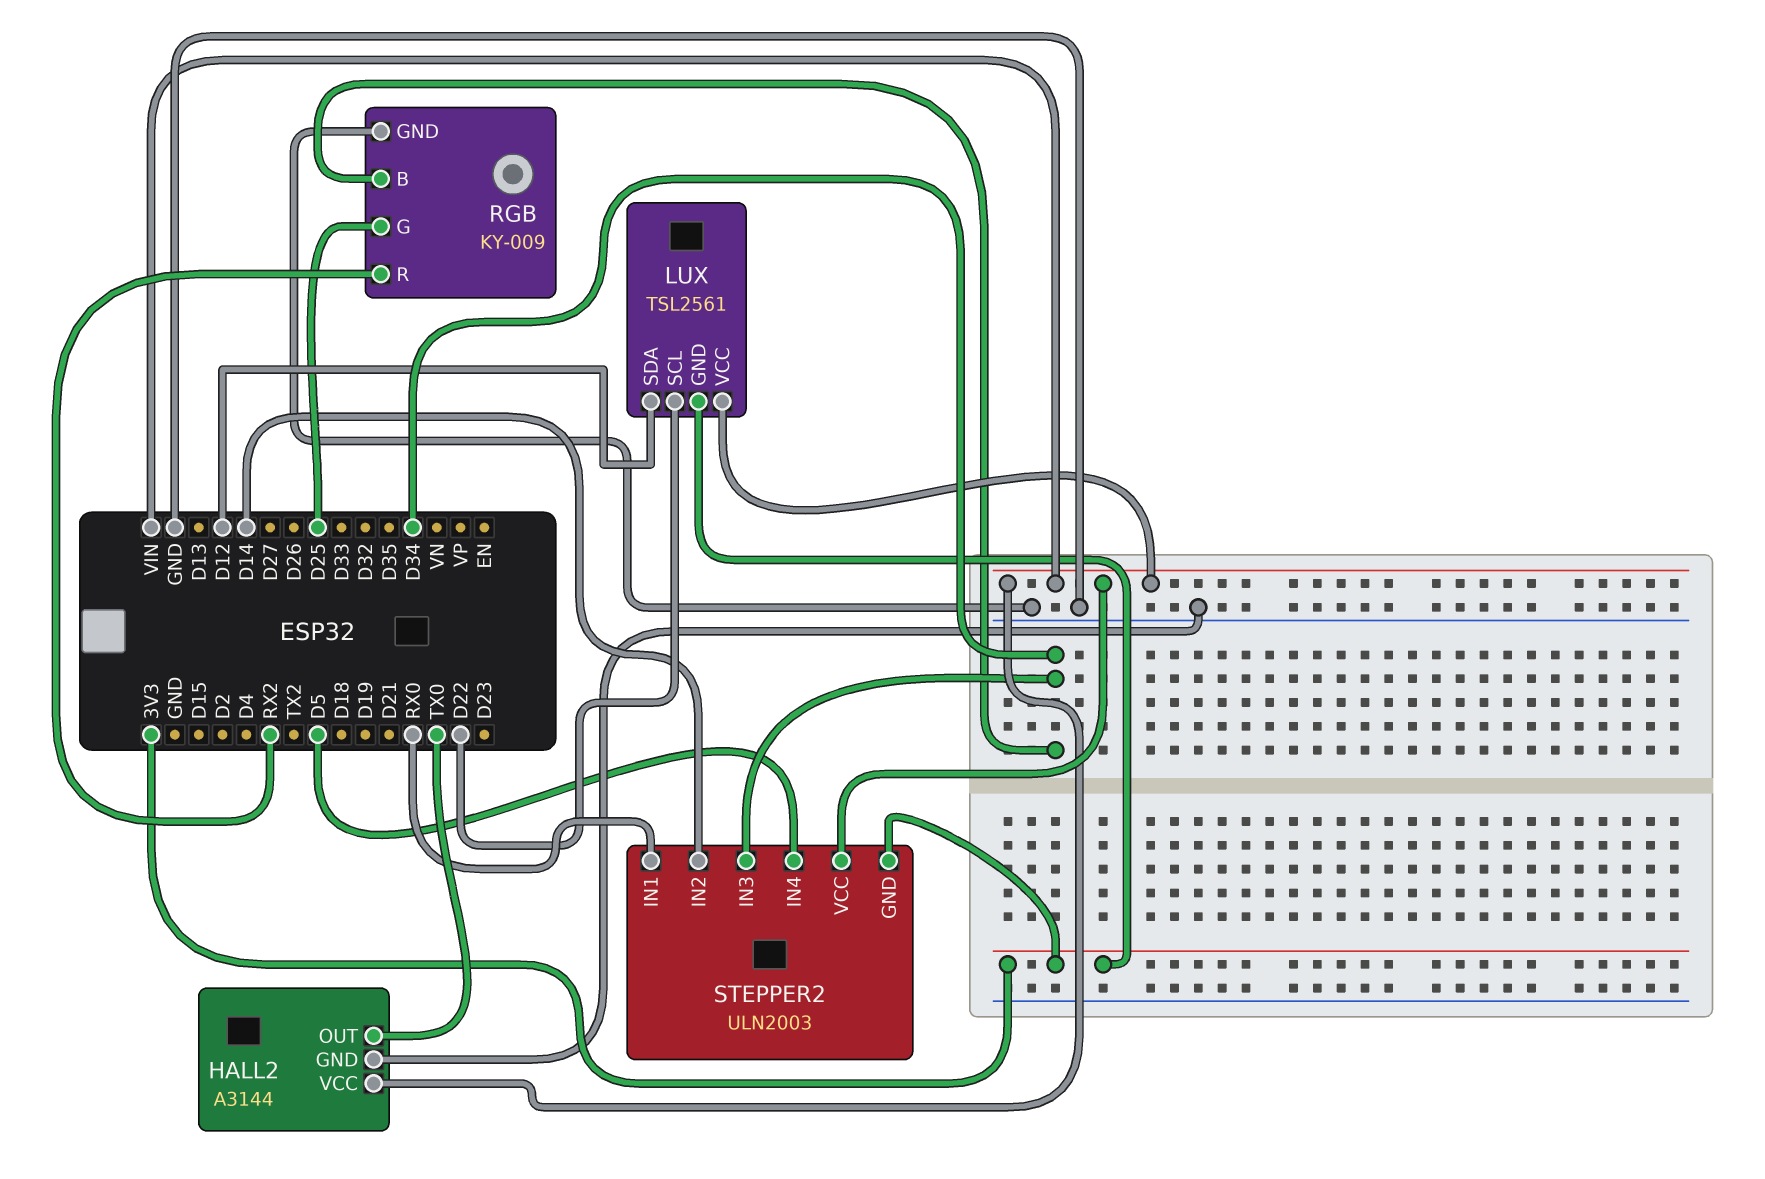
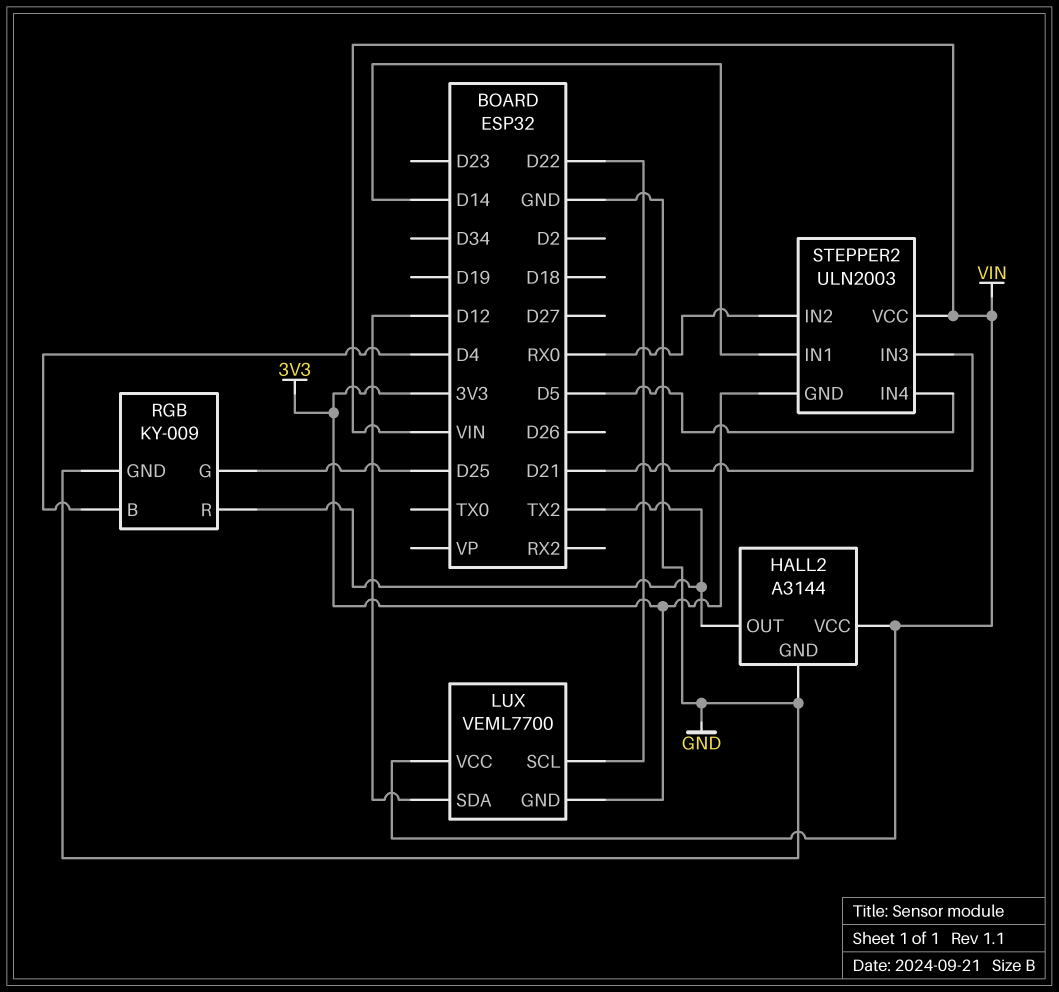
HALL2 pin OUT: TX0 -> TX2
LUX: TSL2561 -> VEML7700
RGB pin B: D34 -> D4
RGB pin R: RX2 -> TX2
STEPPER2 pin IN1: RX0 -> D14
STEPPER2 pin IN2: D14 -> RX0
STEPPER2 pin IN3: D34 -> D21

